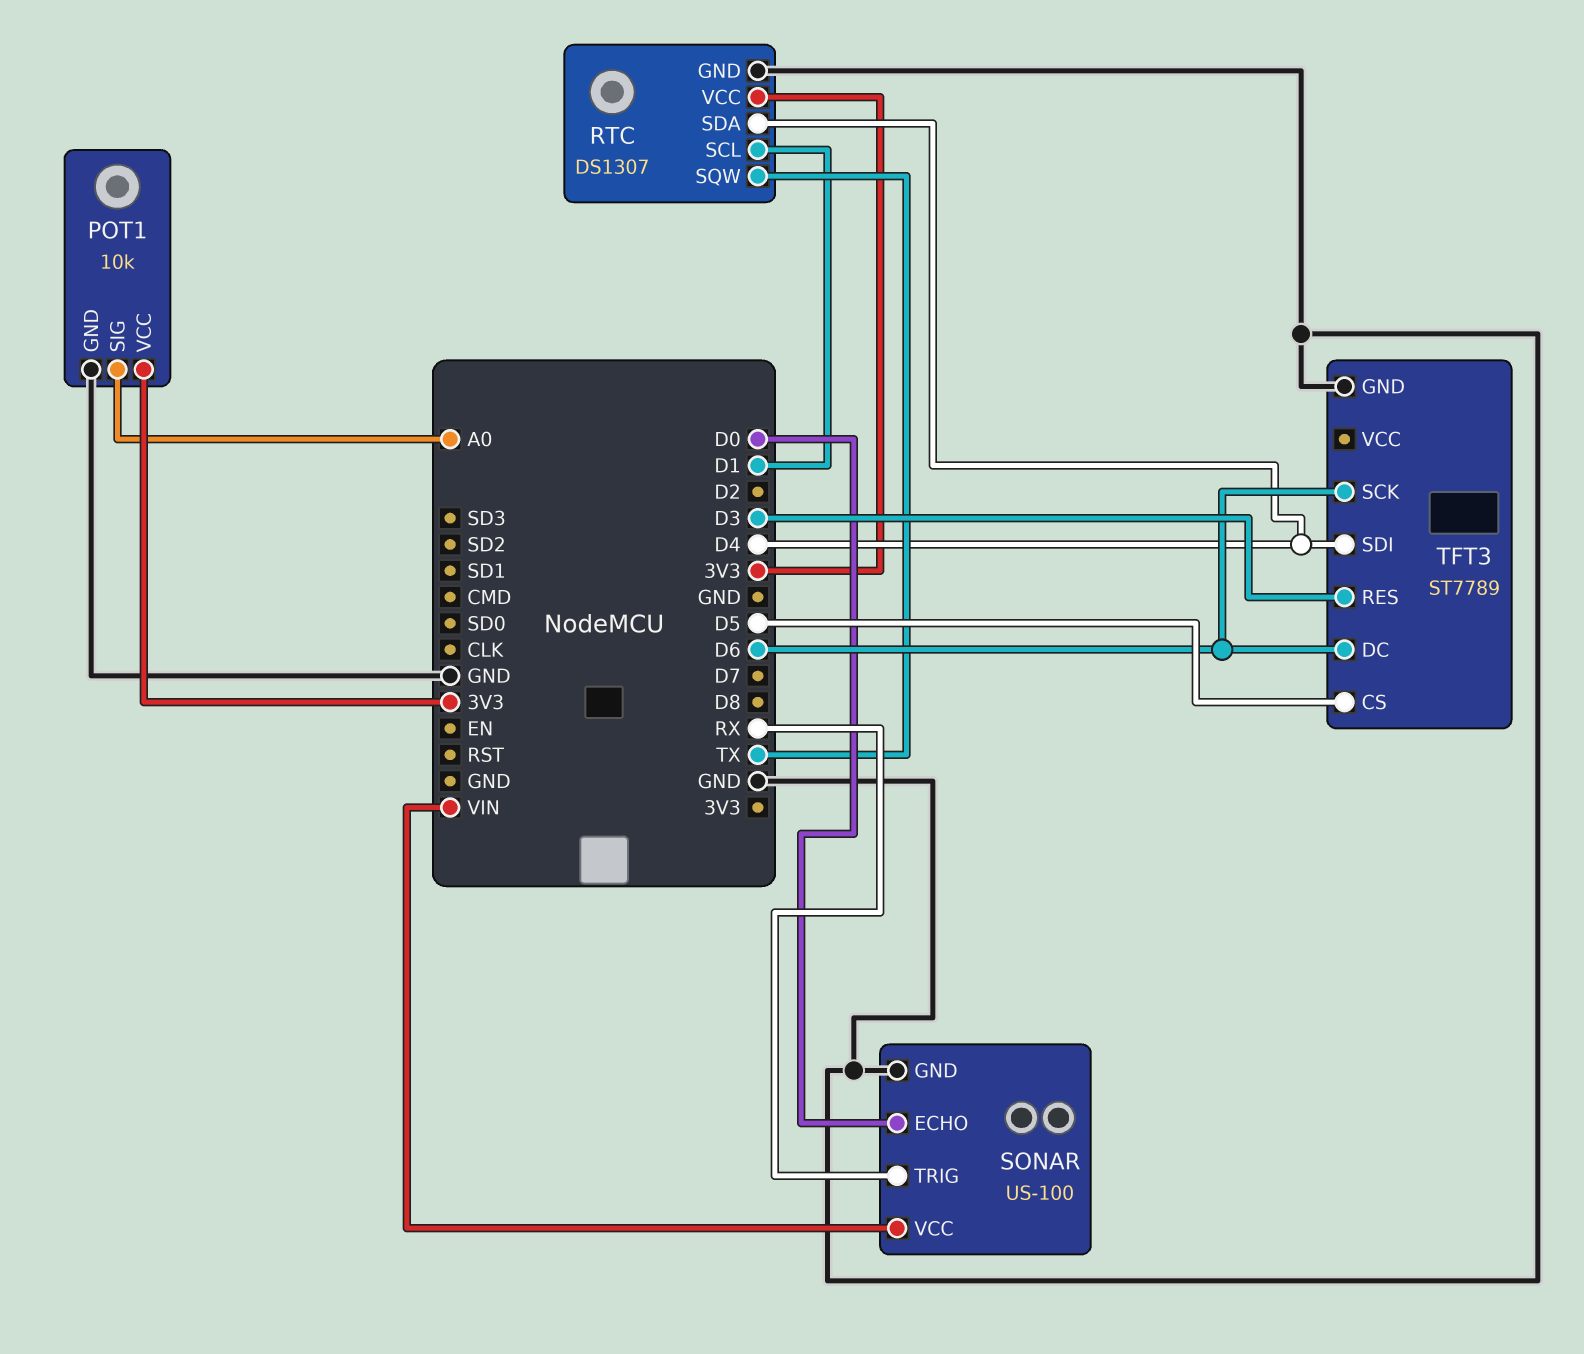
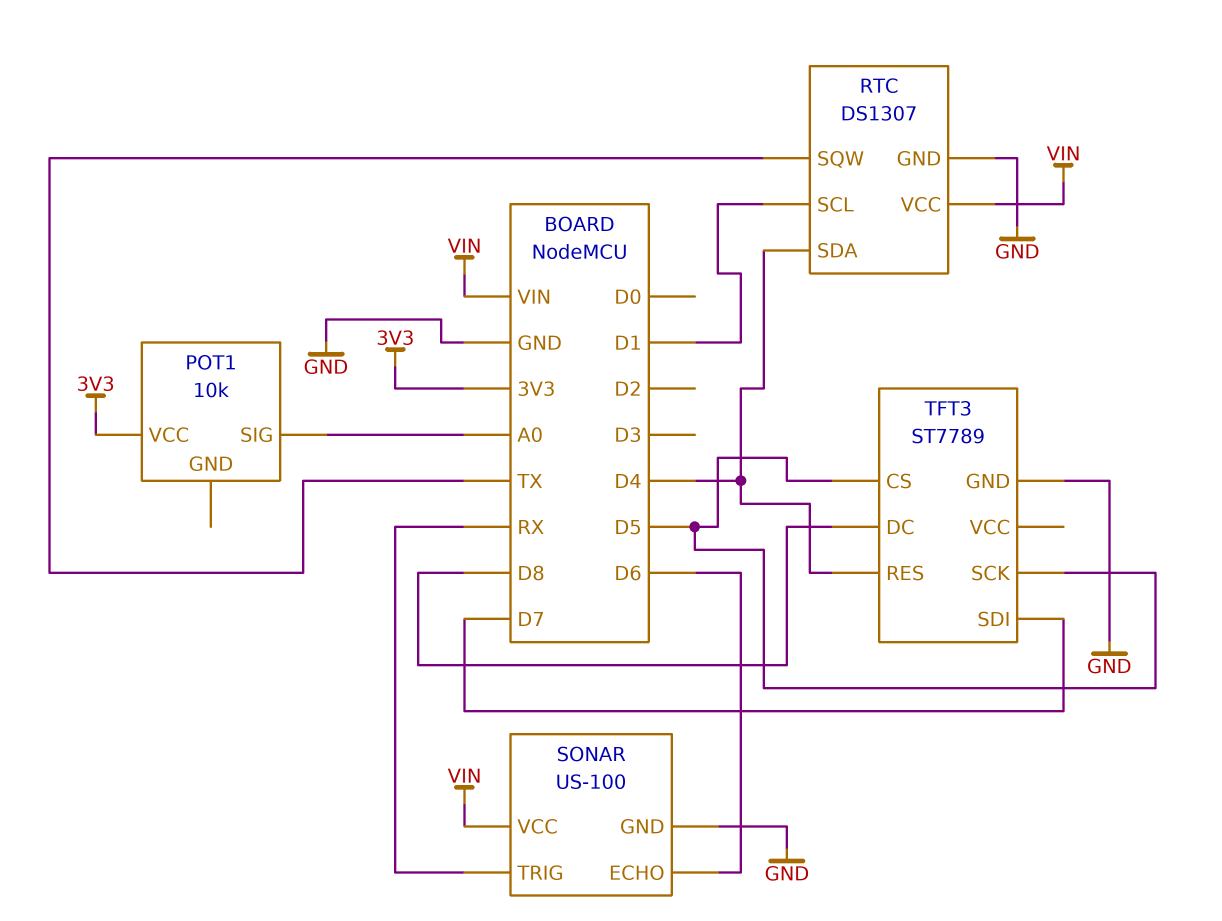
POT1 pin GND: GND -> none
RTC pin VCC: 3V3 -> VIN
SONAR pin ECHO: D0 -> D6
TFT3 pin DC: D6 -> D8
TFT3 pin RES: D3 -> D4
TFT3 pin SCK: D6 -> D5
TFT3 pin SDI: D4 -> D7

